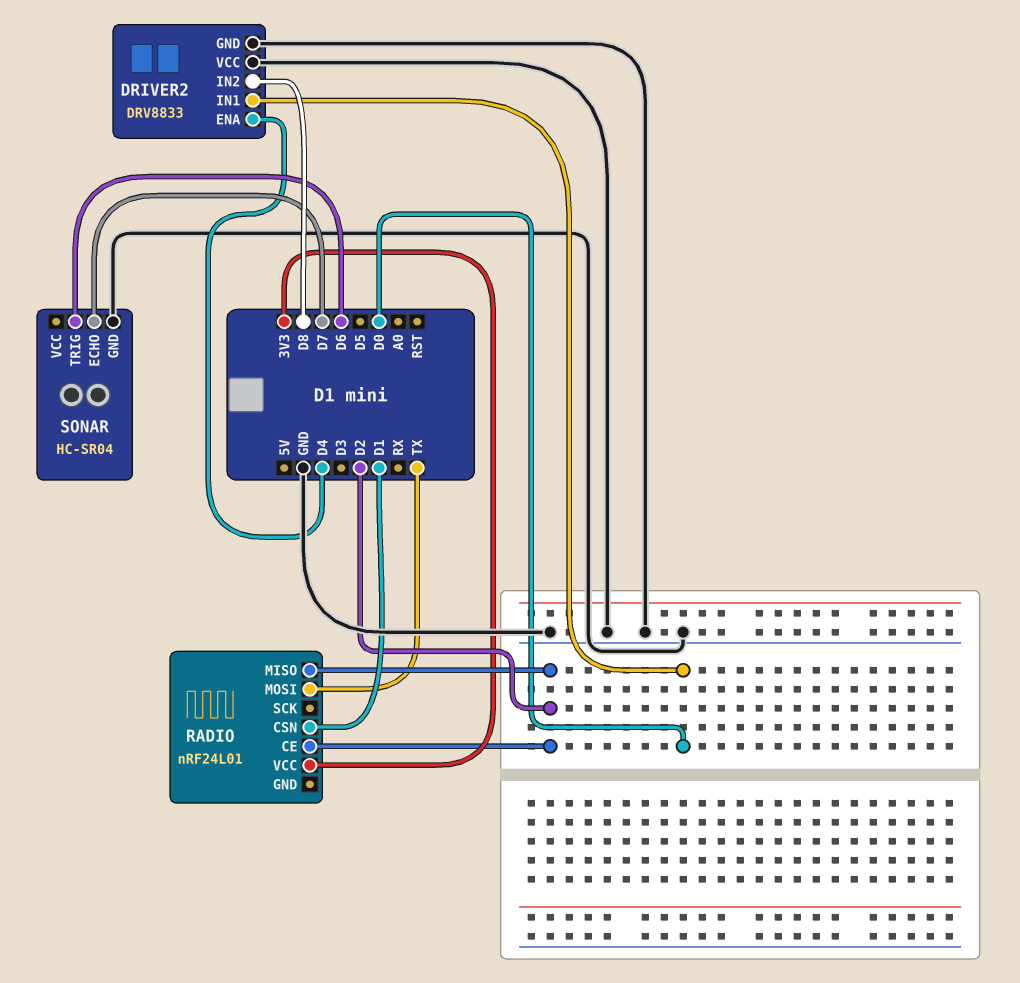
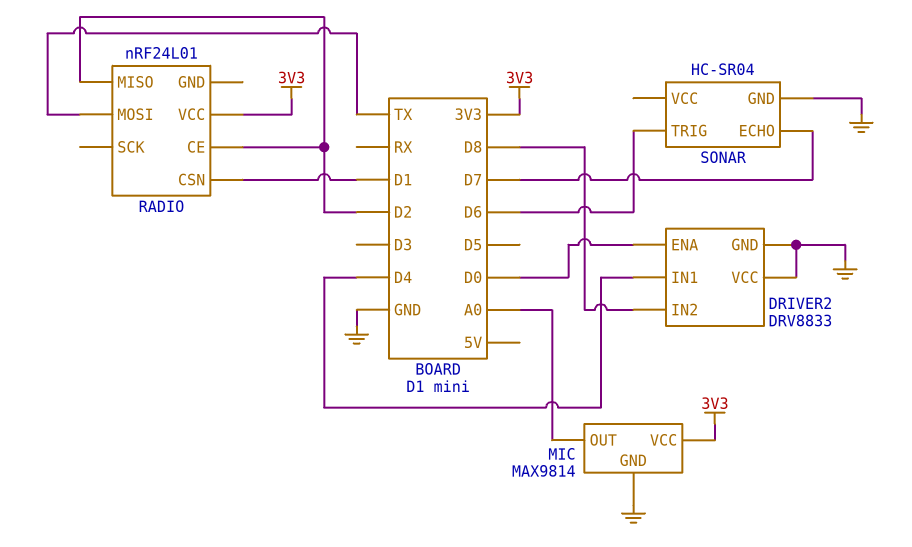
DRIVER2 pin ENA: D4 -> D0
DRIVER2 pin IN1: D0 -> D4
MIC: none -> MAX9814
MIC pin GND: none -> GND
MIC pin OUT: none -> A0
MIC pin VCC: none -> 3V3

